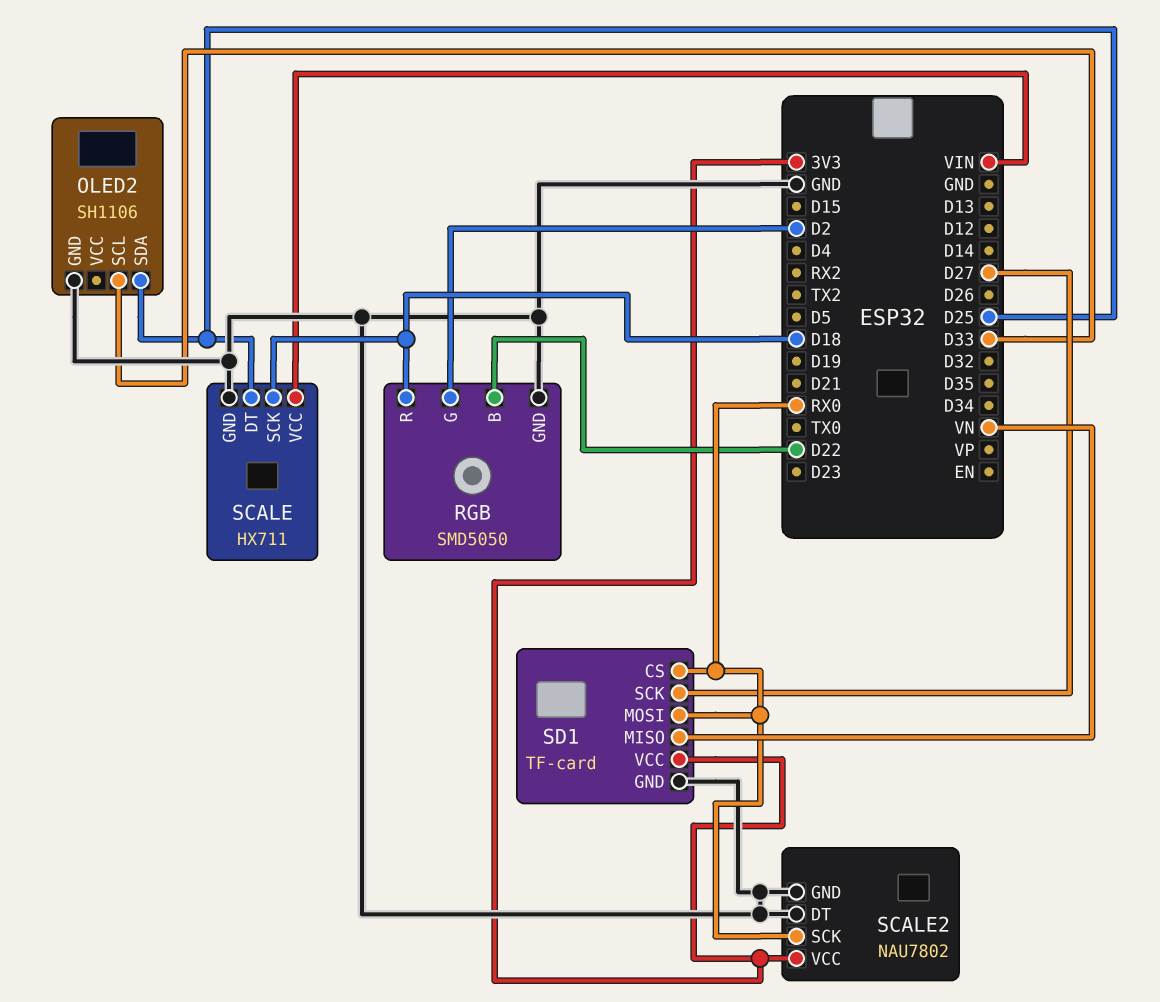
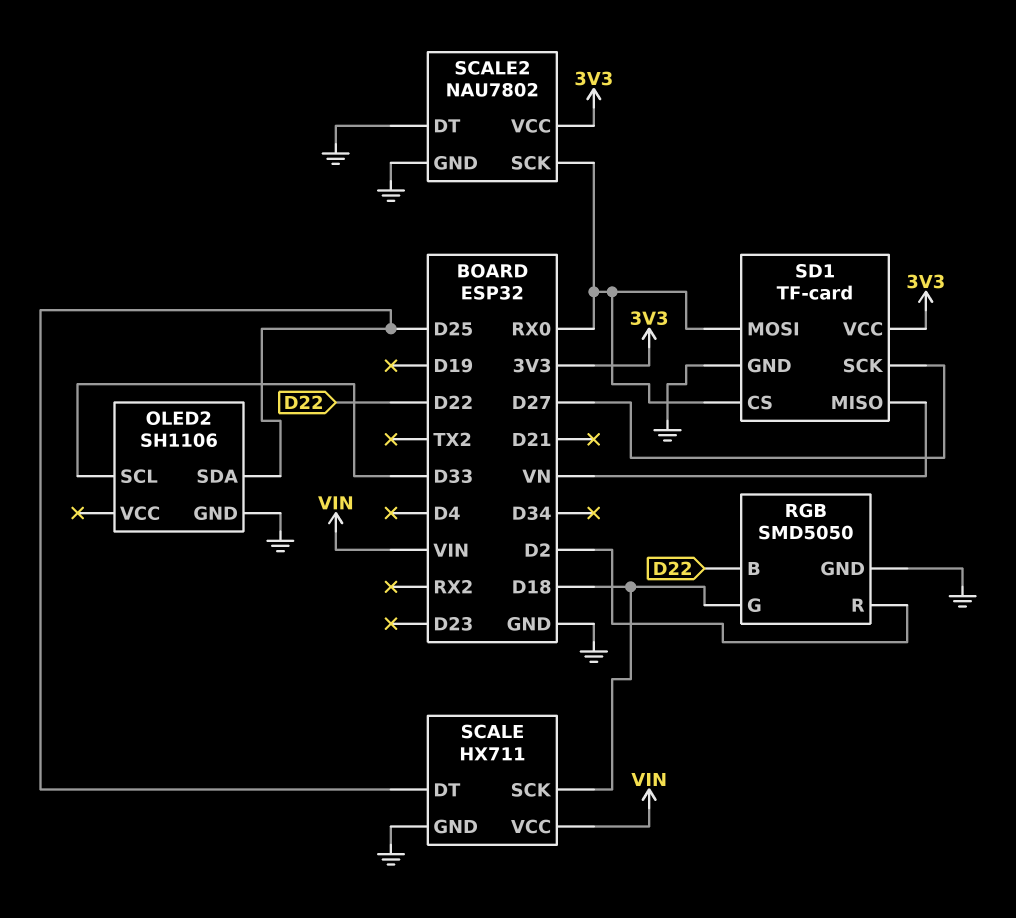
RGB pin G: D2 -> D18
RGB pin R: D18 -> D2

